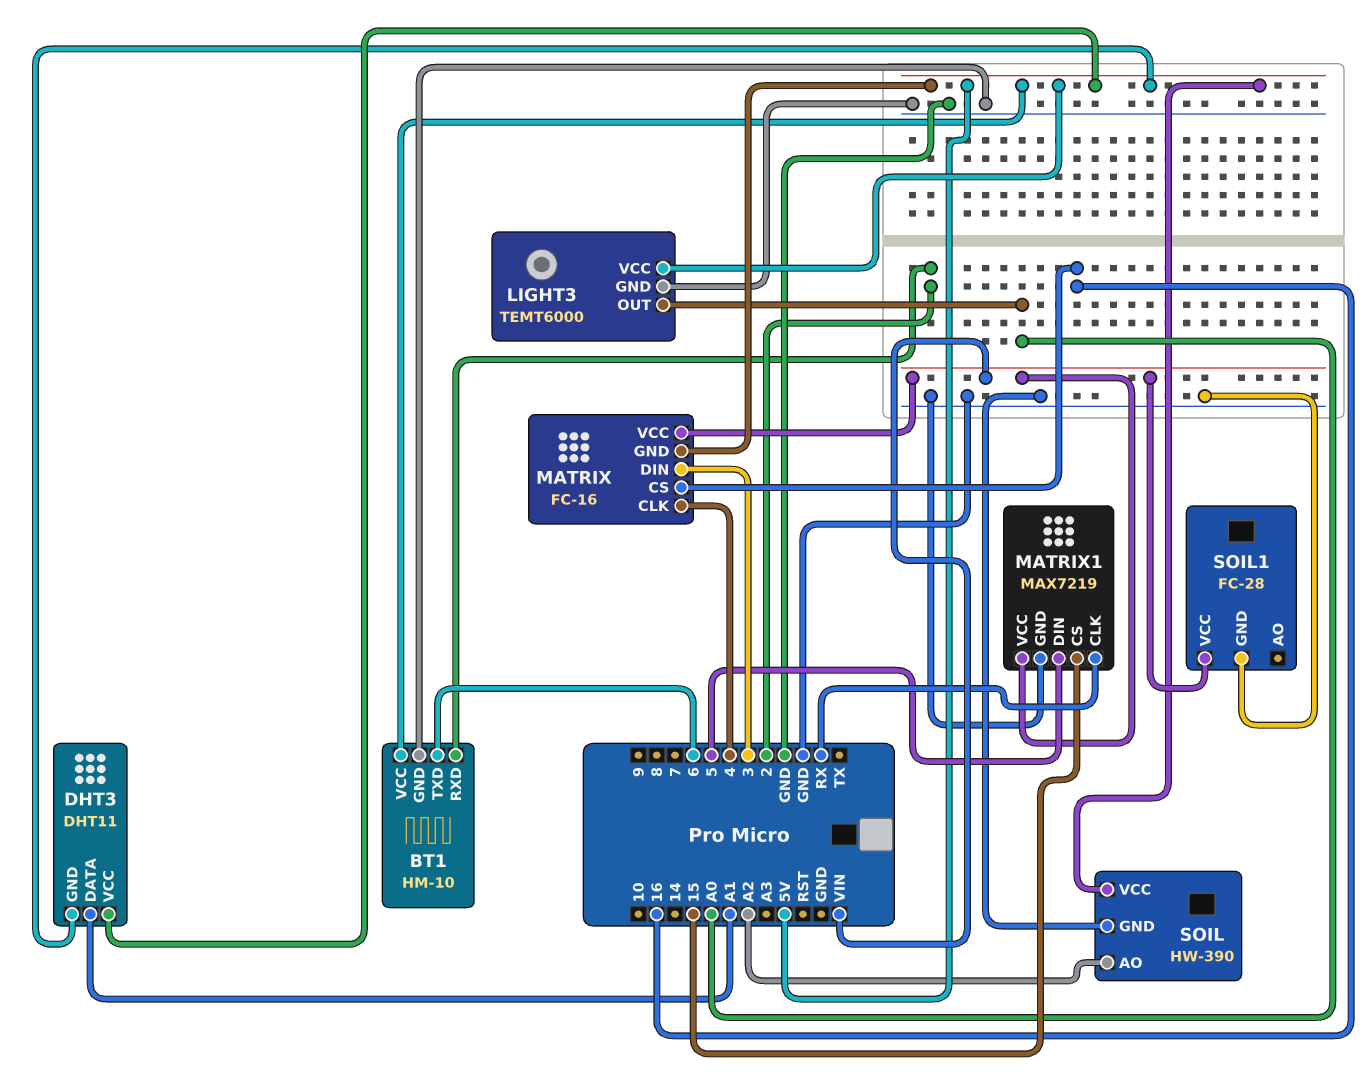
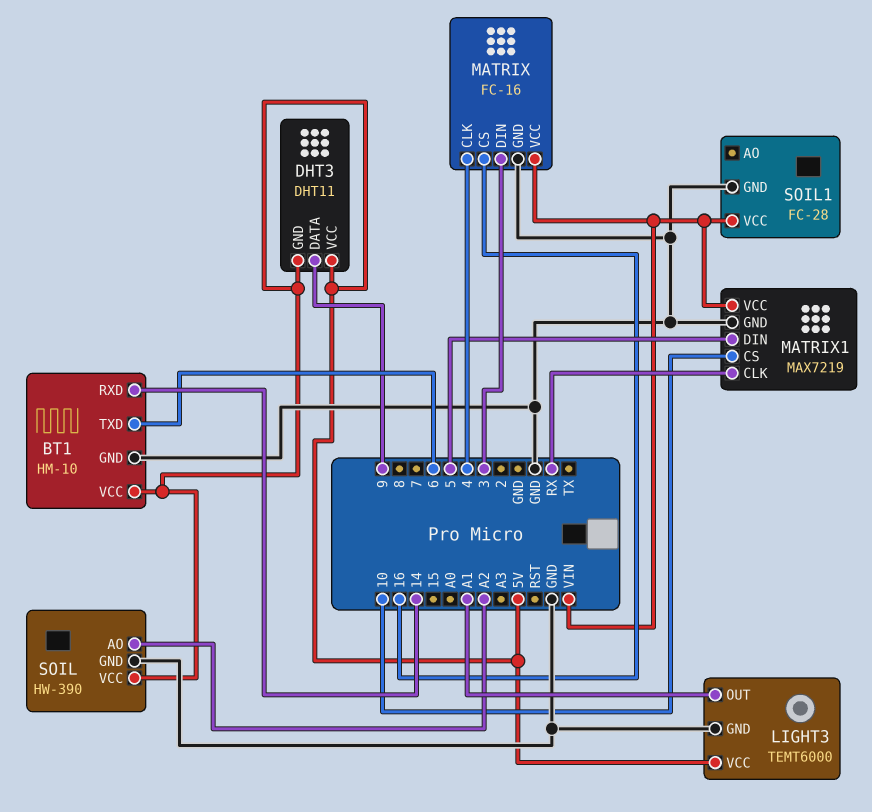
BT1 pin RXD: 2 -> 14
DHT3 pin DATA: A1 -> 9
LIGHT3 pin OUT: A0 -> A1
MATRIX pin GND: 5V -> GND
MATRIX1 pin CS: 15 -> 10

